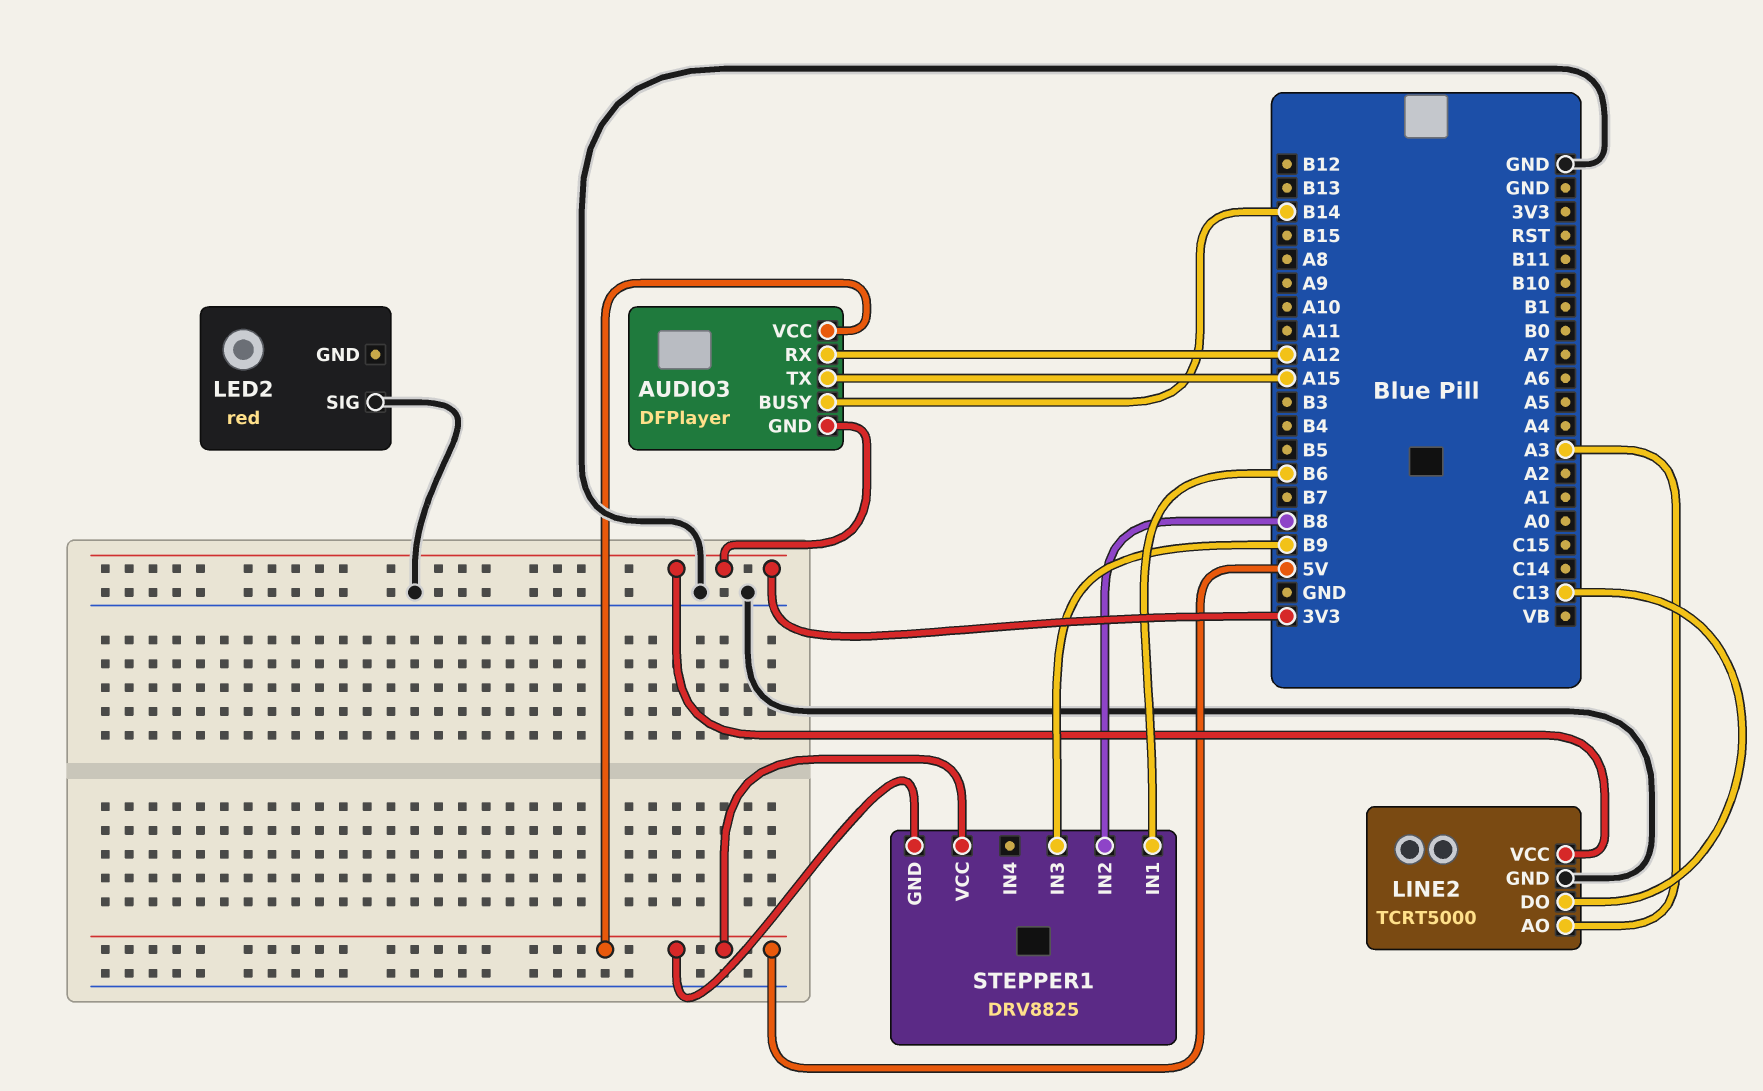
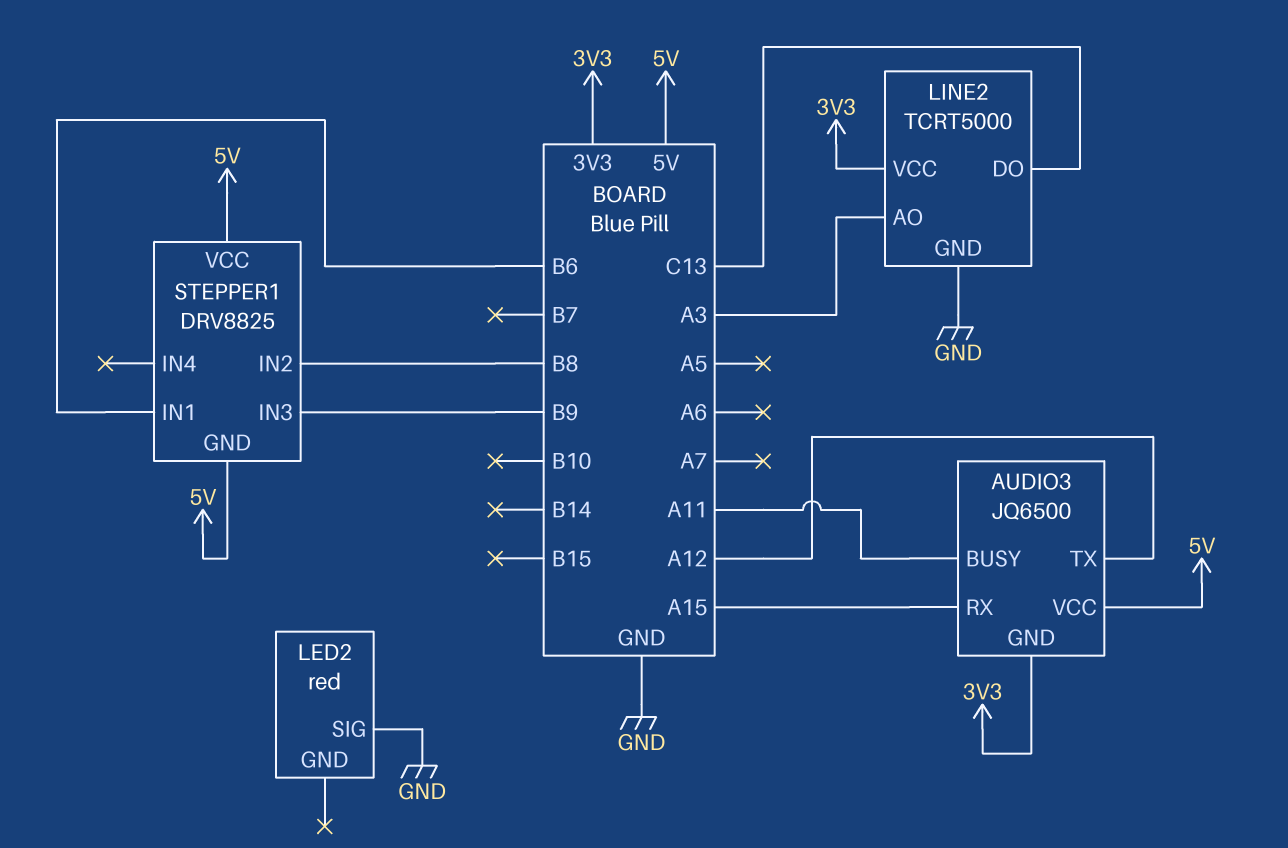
AUDIO3: DFPlayer -> JQ6500
AUDIO3 pin BUSY: B14 -> A11
AUDIO3 pin RX: A12 -> A15
AUDIO3 pin TX: A15 -> A12

